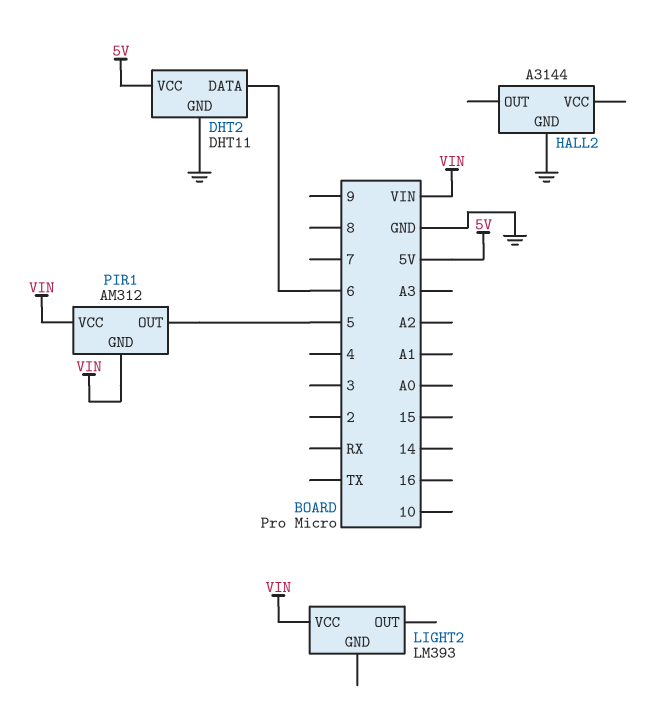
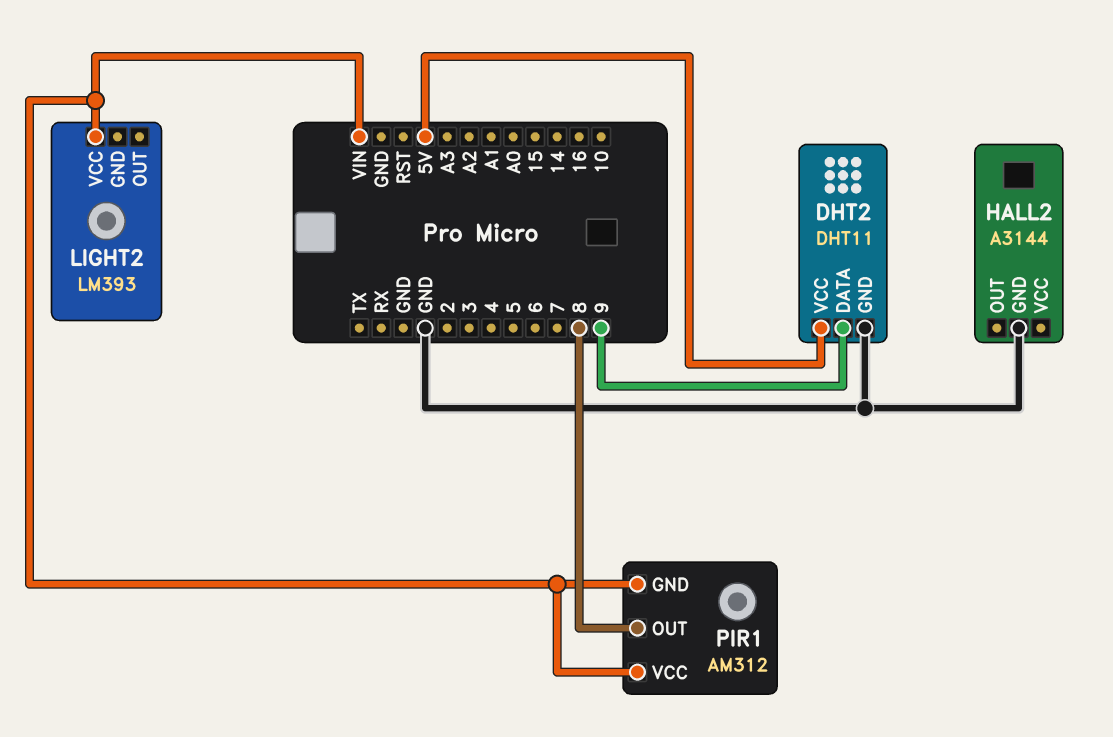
DHT2 pin DATA: 6 -> 9
PIR1 pin OUT: 5 -> 8

